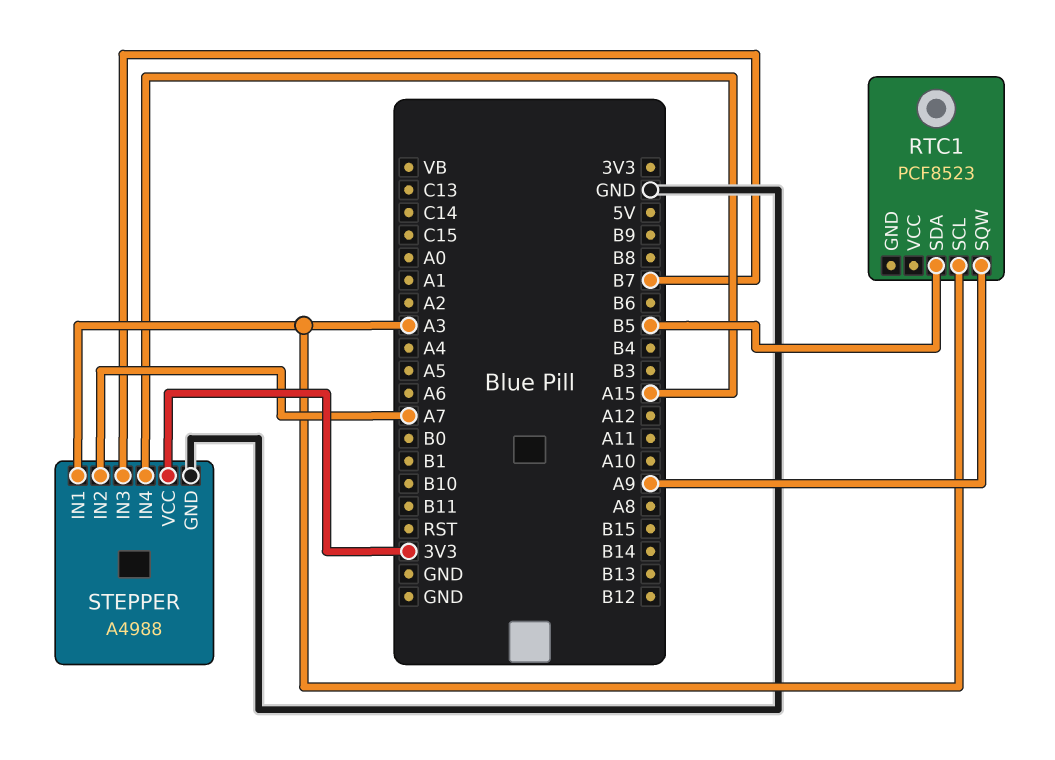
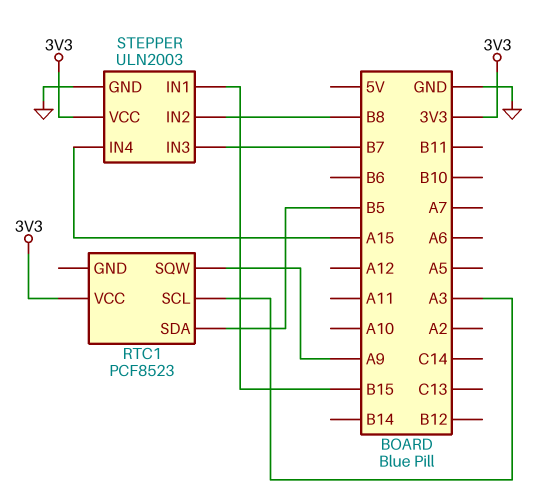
RTC1 pin VCC: none -> 3V3
STEPPER: A4988 -> ULN2003
STEPPER pin IN1: A3 -> B15
STEPPER pin IN2: A7 -> B8

